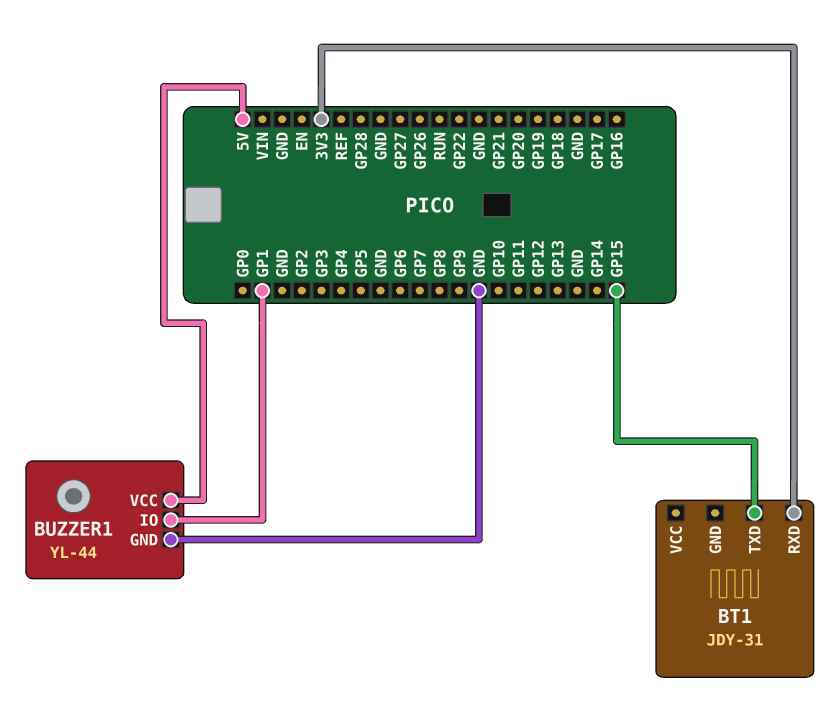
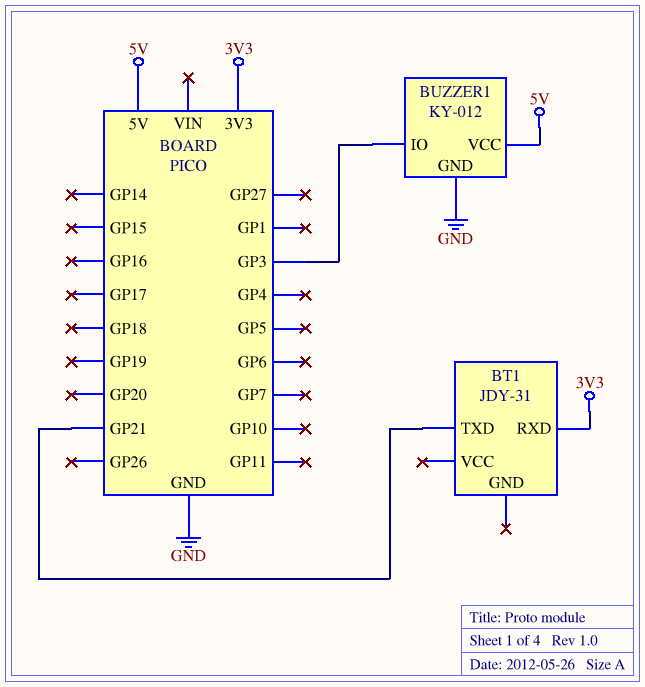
BT1 pin TXD: GP15 -> GP21
BUZZER1: YL-44 -> KY-012
BUZZER1 pin IO: GP1 -> GP3

